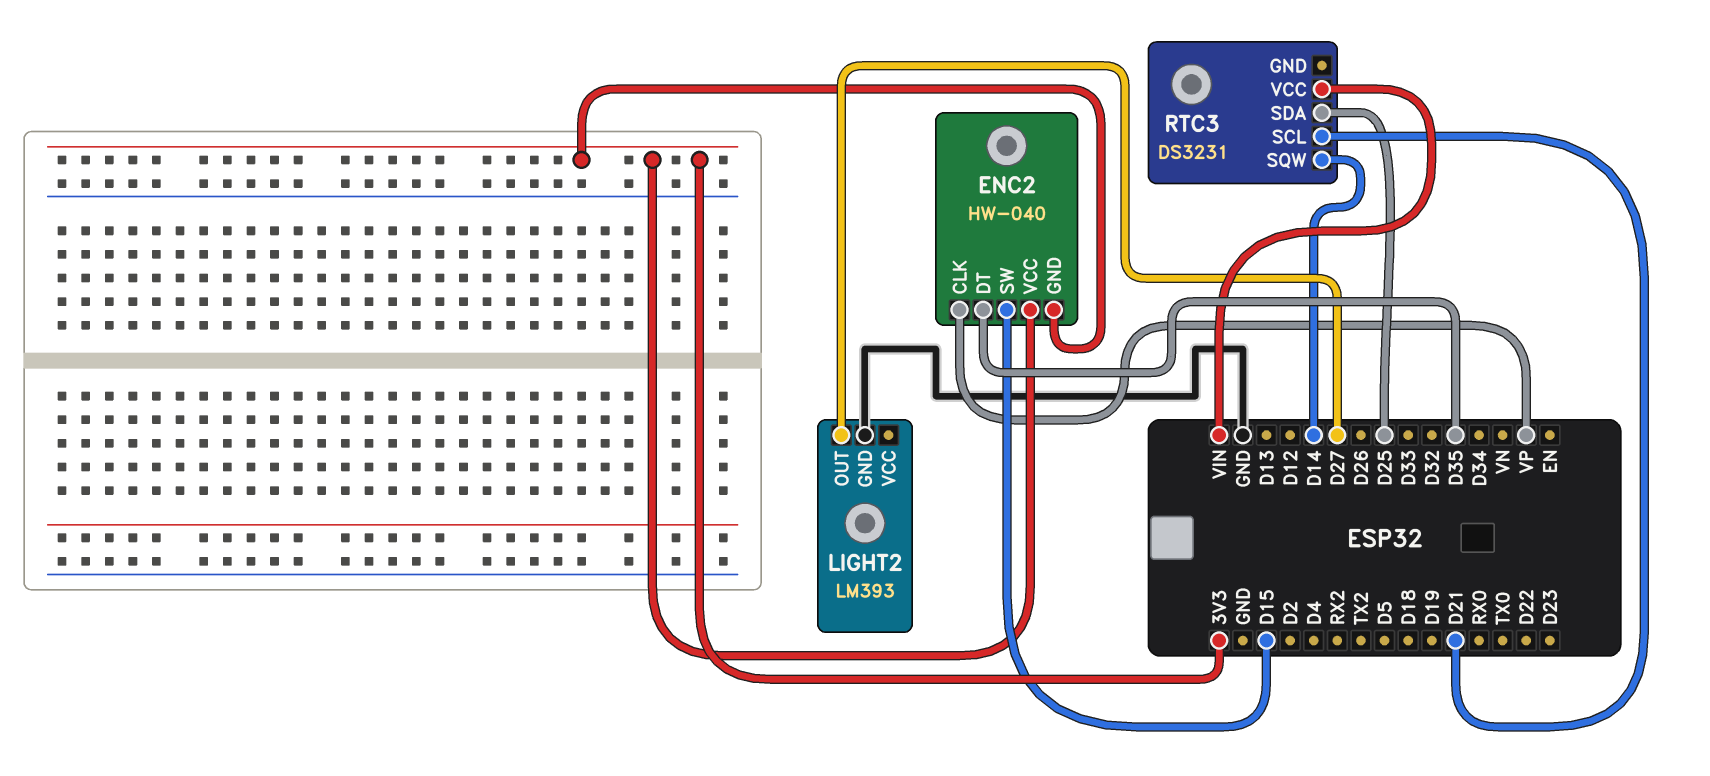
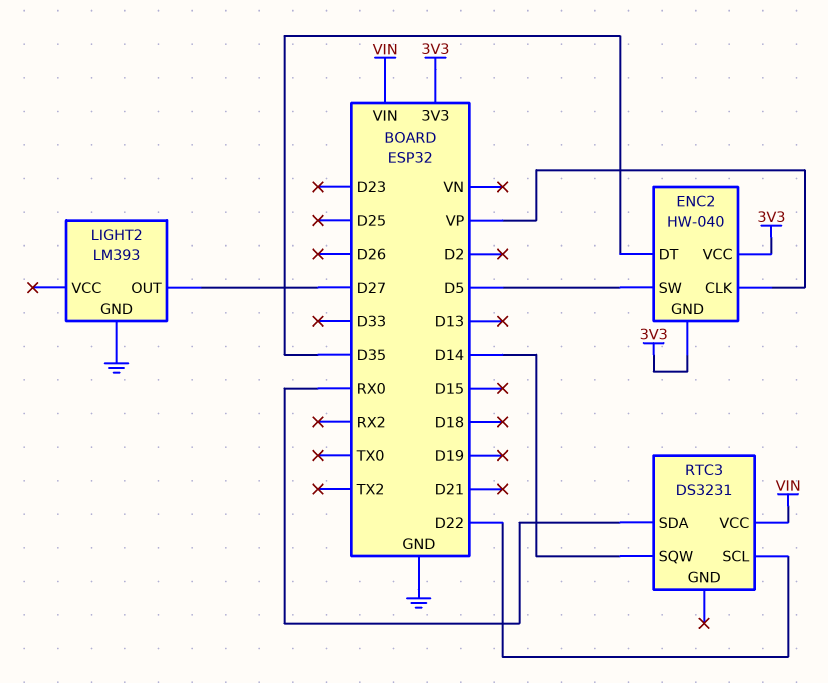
ENC2 pin SW: D15 -> D5
RTC3 pin SCL: D21 -> D22
RTC3 pin SDA: D25 -> RX0

